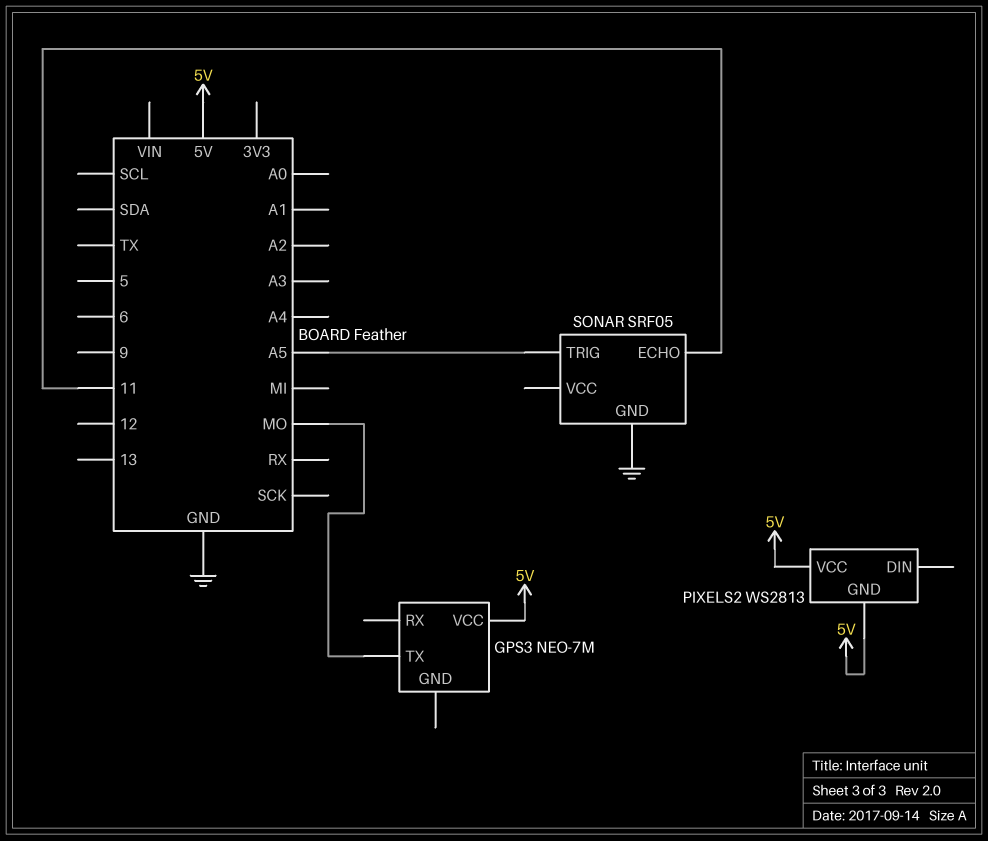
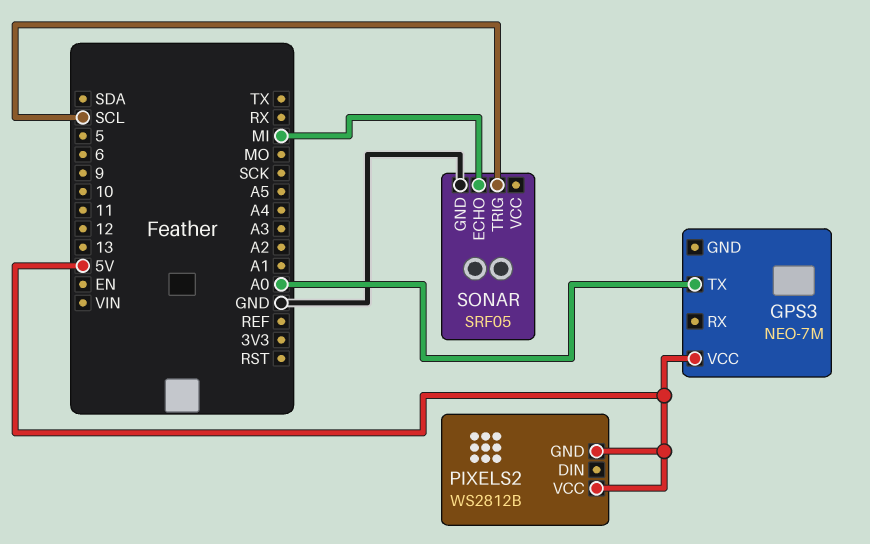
GPS3 pin TX: MO -> A0
PIXELS2: WS2813 -> WS2812B
SONAR pin ECHO: 11 -> MI
SONAR pin TRIG: A5 -> SCL

